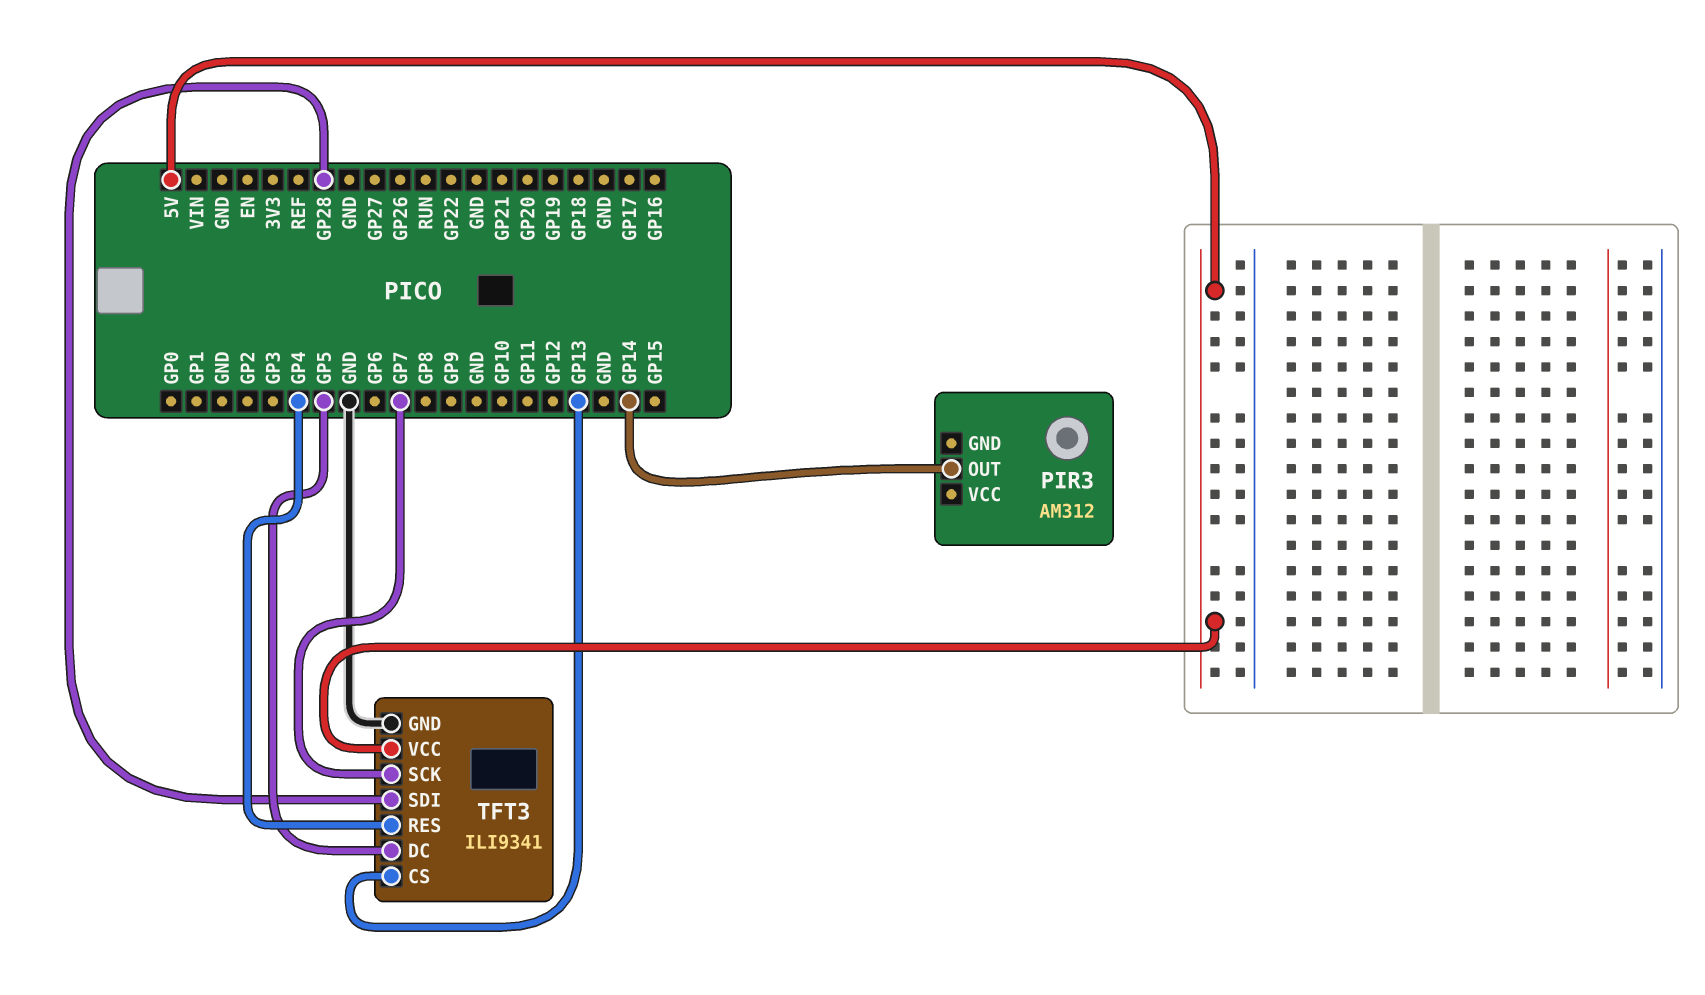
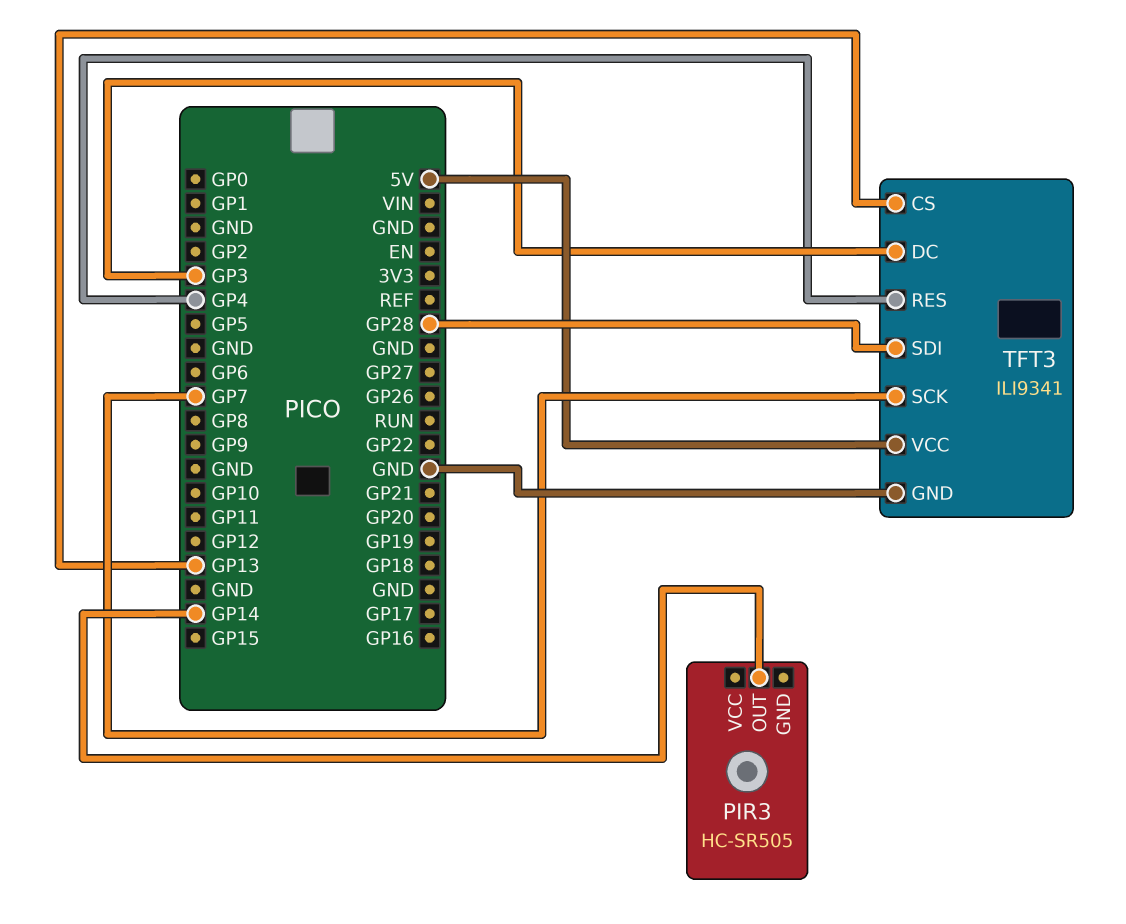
PIR3: AM312 -> HC-SR505
TFT3 pin DC: GP5 -> GP3

